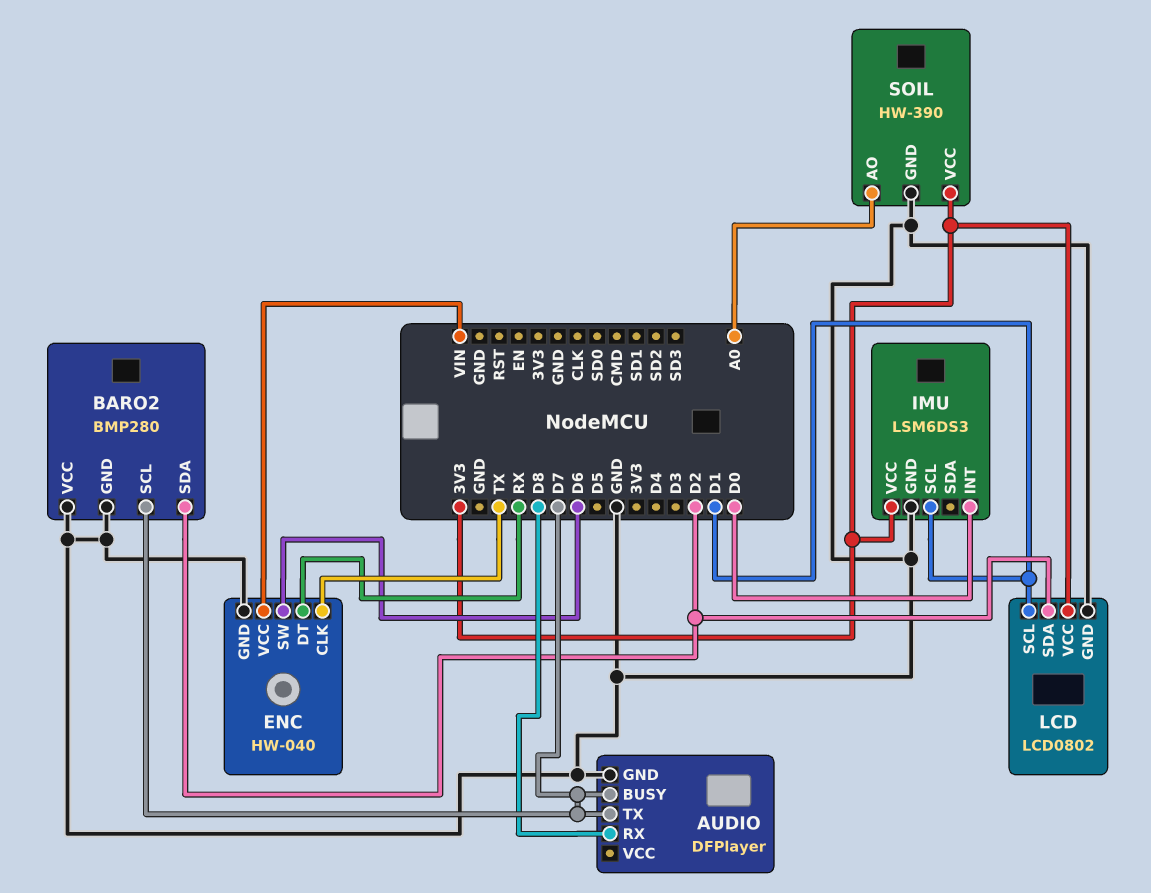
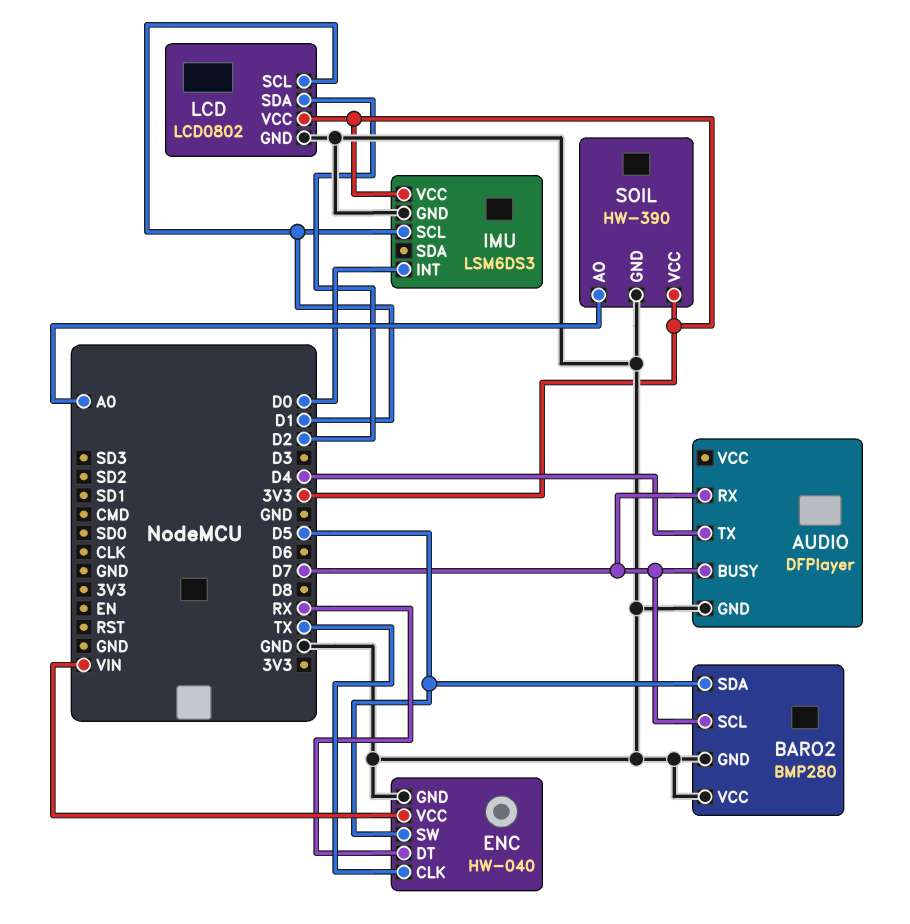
AUDIO pin RX: D8 -> D7
AUDIO pin TX: D7 -> D4
BARO2 pin SDA: D2 -> D5
ENC pin SW: D6 -> D5

